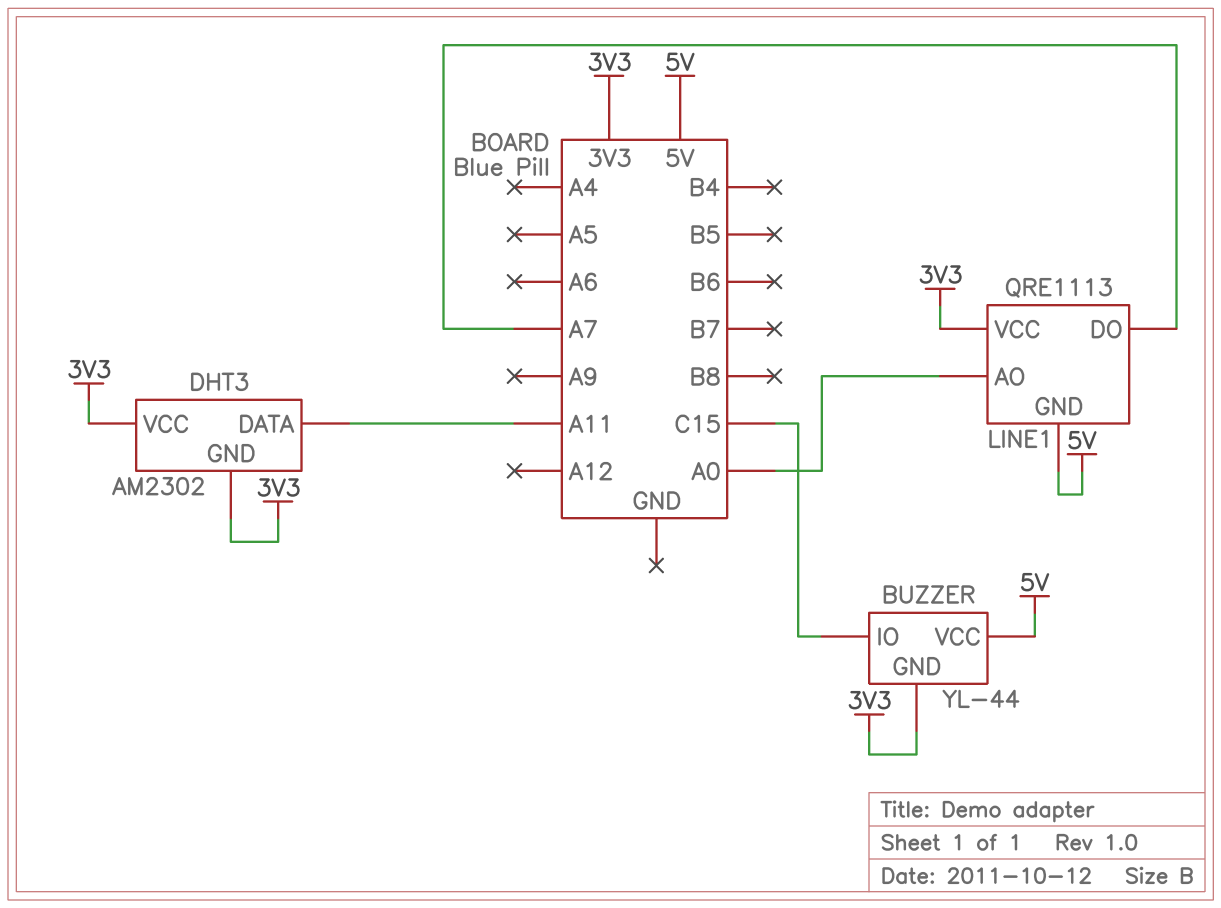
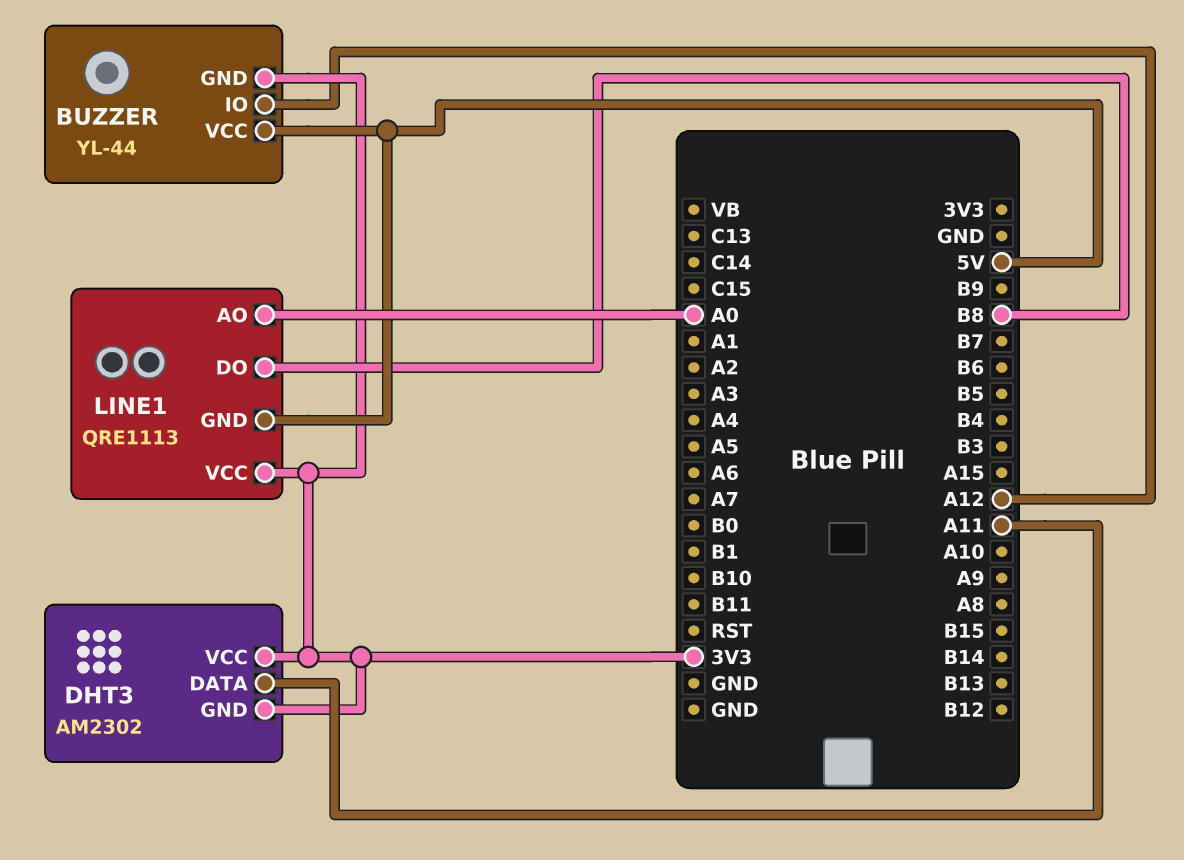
BUZZER pin IO: C15 -> A12
LINE1 pin DO: A7 -> B8

